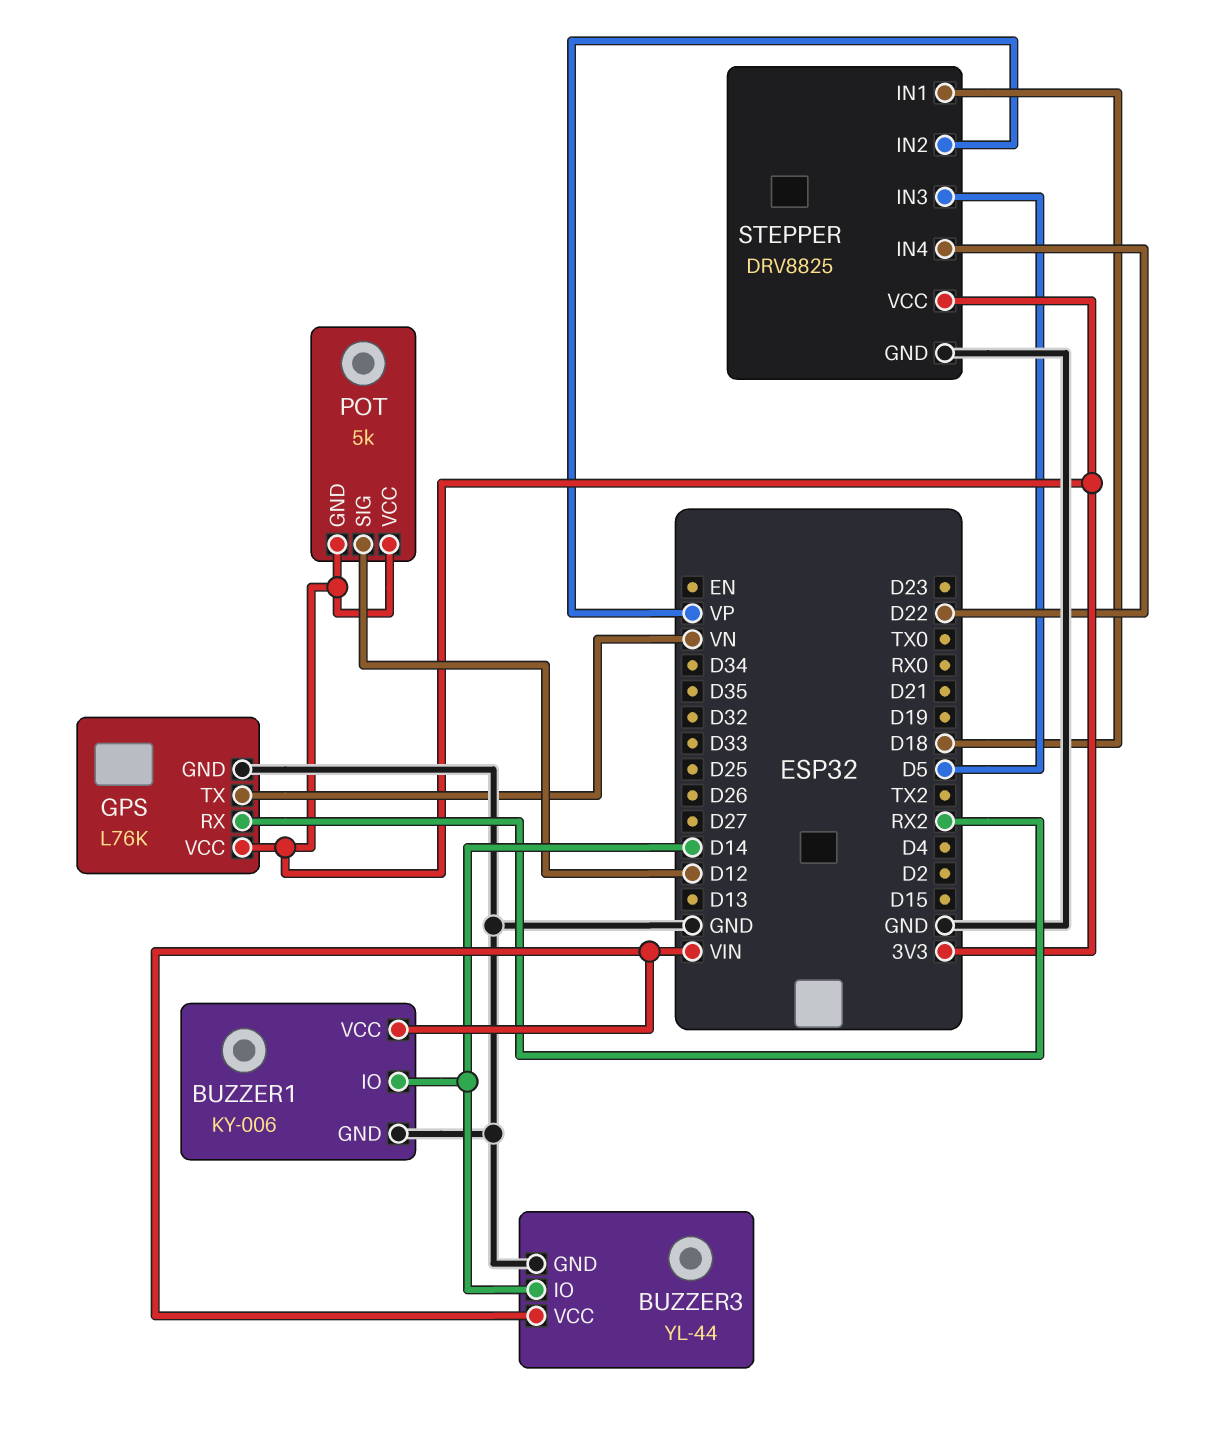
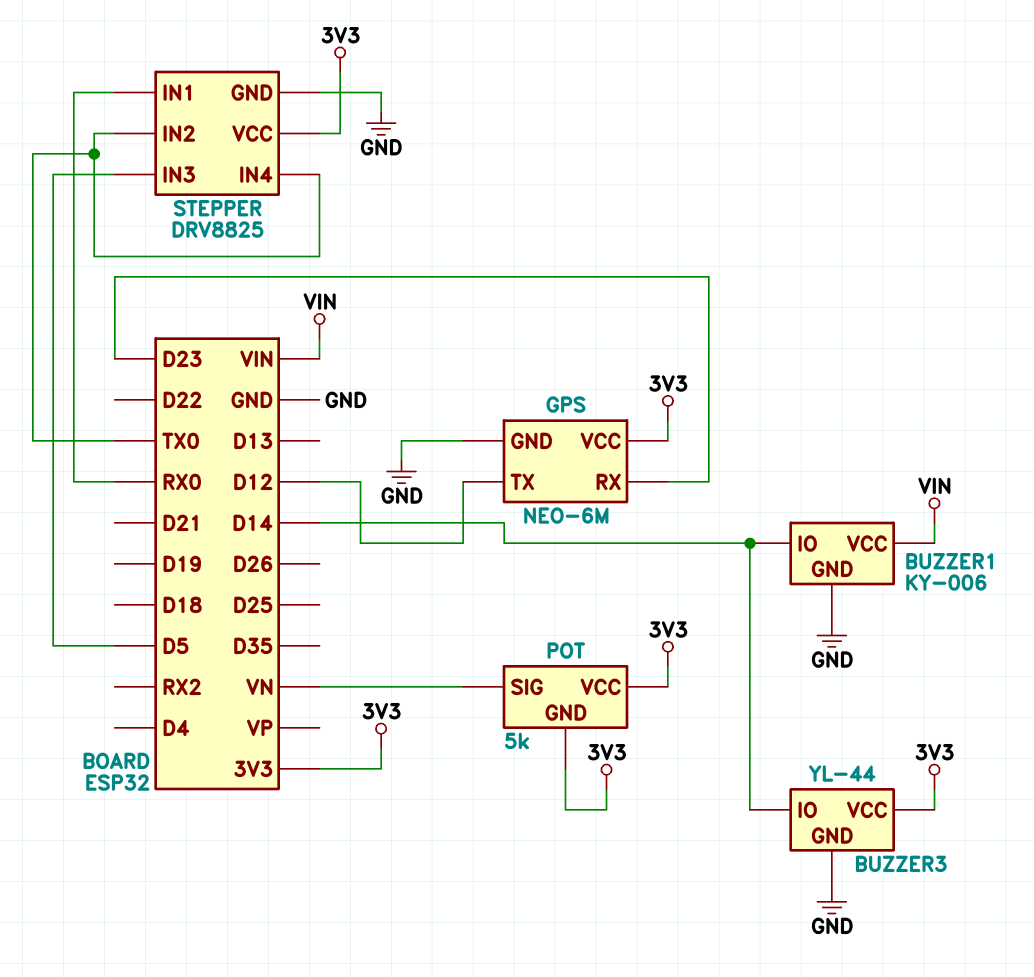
BUZZER3 pin VCC: VIN -> 3V3
GPS: L76K -> NEO-6M
GPS pin RX: RX2 -> D23
GPS pin TX: VN -> D12
POT pin SIG: D12 -> VN
STEPPER pin IN1: D18 -> RX0
STEPPER pin IN2: VP -> TX0
STEPPER pin IN4: D22 -> TX0

